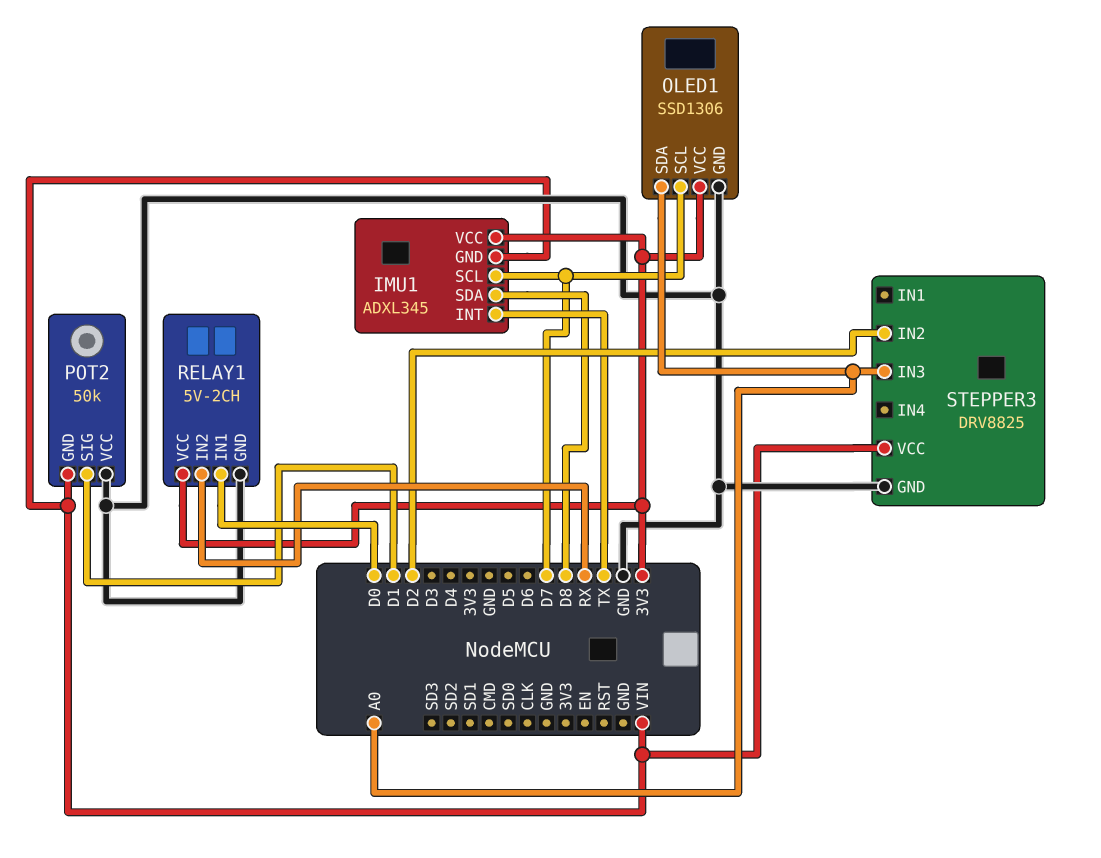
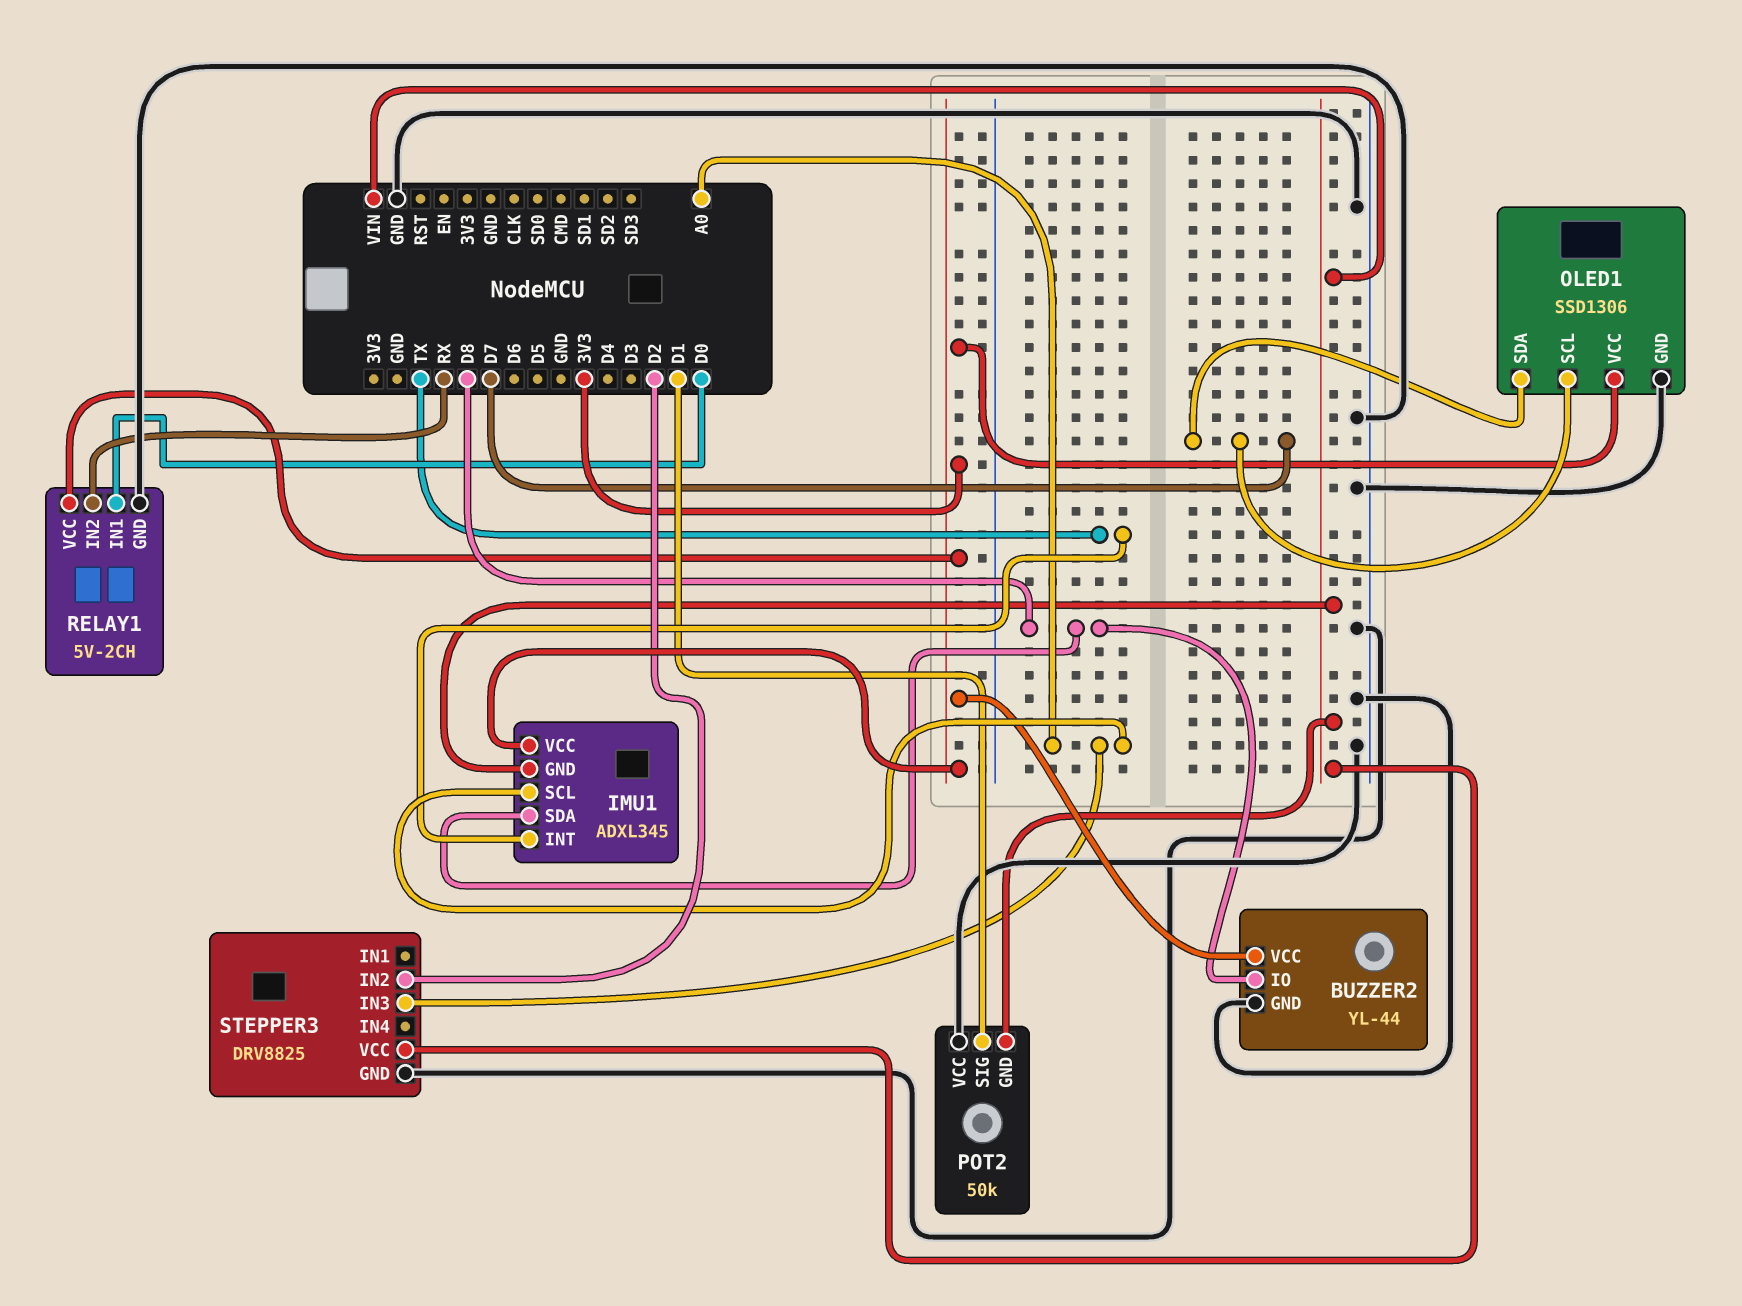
BUZZER2: none -> YL-44
BUZZER2 pin GND: none -> GND
BUZZER2 pin IO: none -> D8
BUZZER2 pin VCC: none -> 3V3
IMU1 pin SCL: D7 -> A0
OLED1 pin SDA: A0 -> D7

